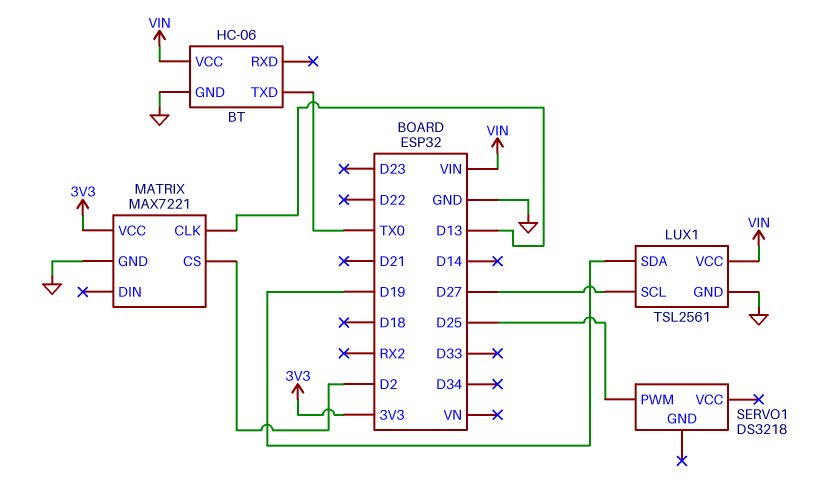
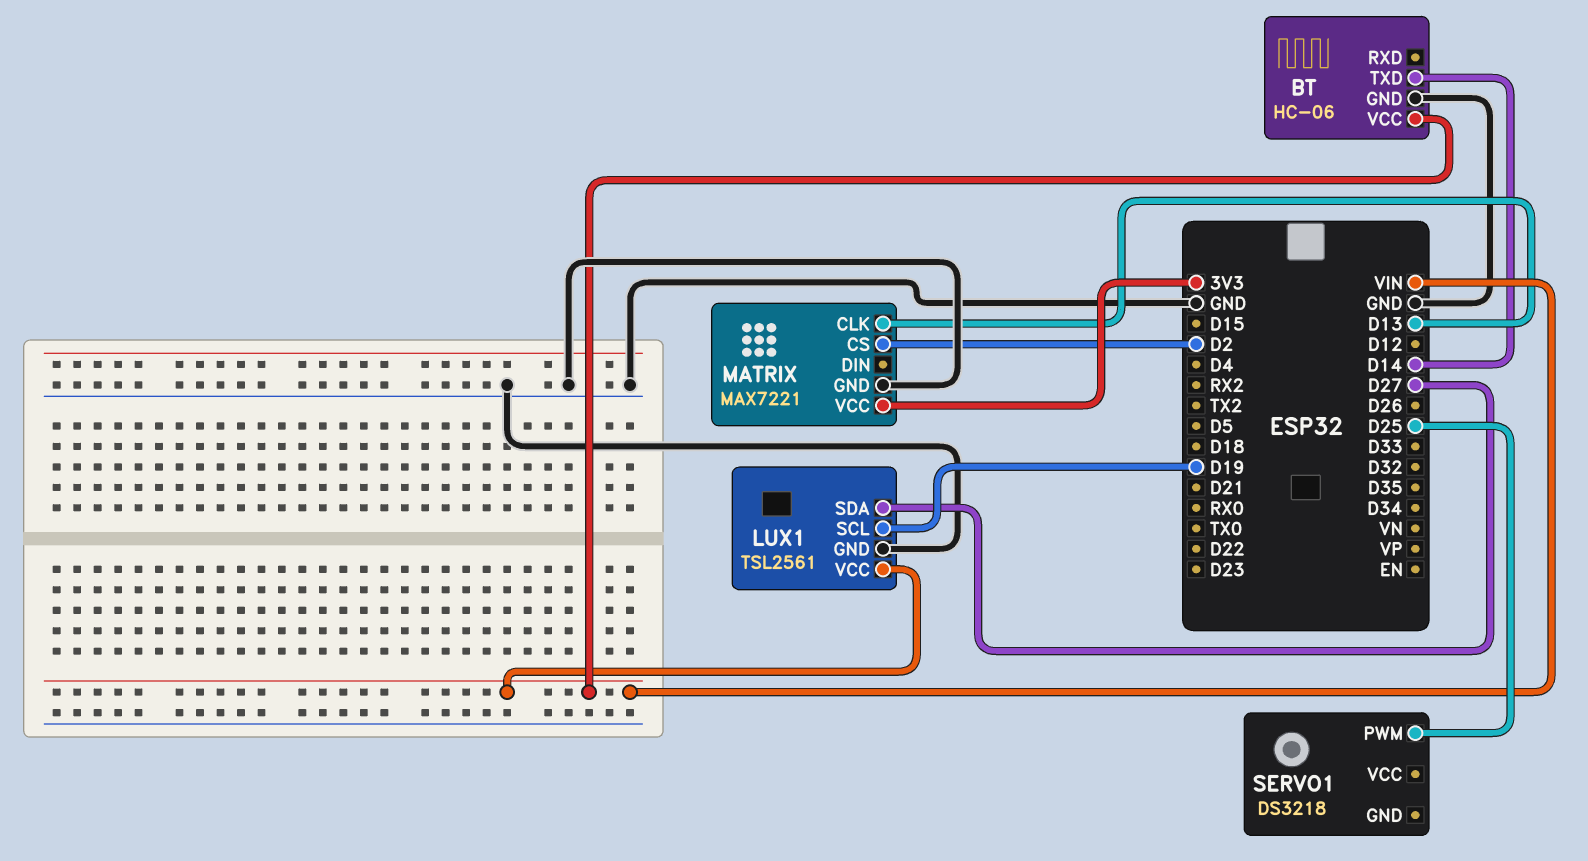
BT pin TXD: TX0 -> D14
LUX1 pin SCL: D27 -> D19
LUX1 pin SDA: D19 -> D27

